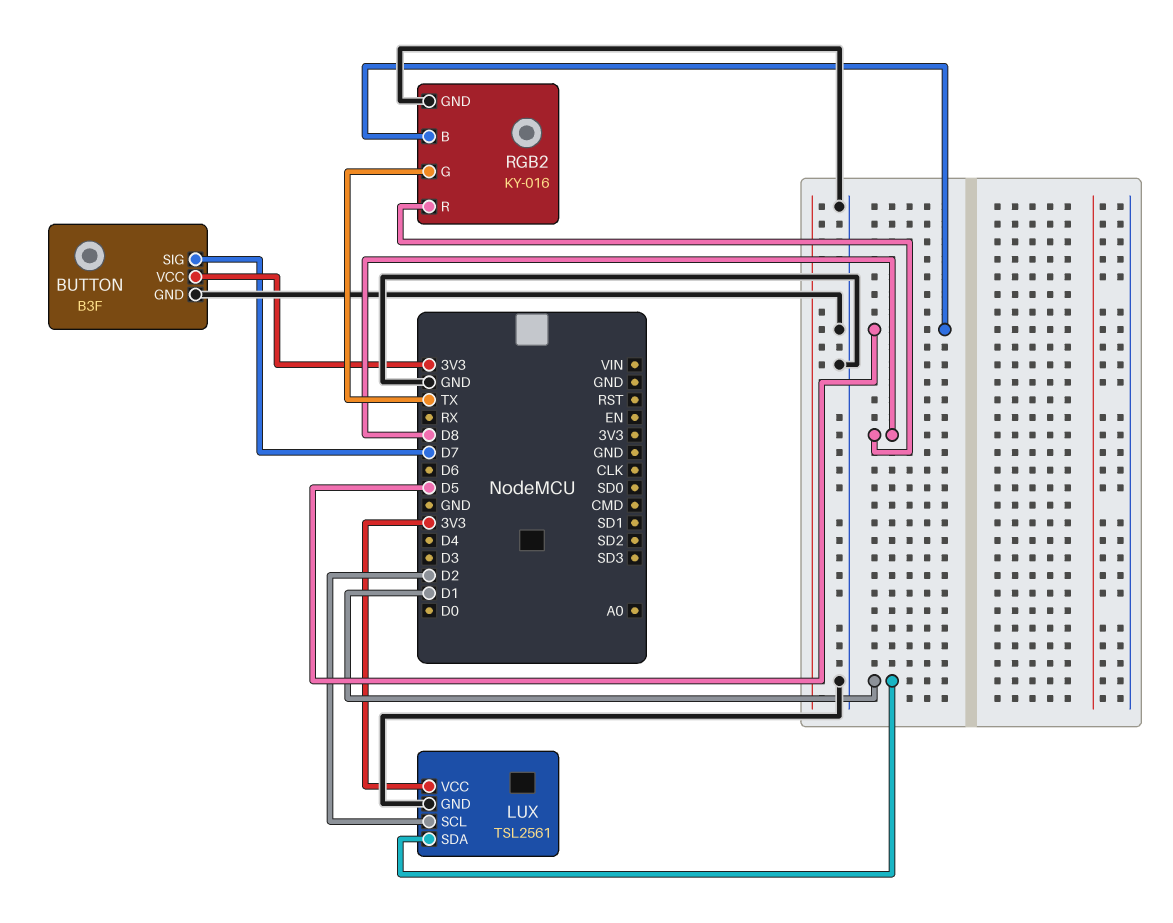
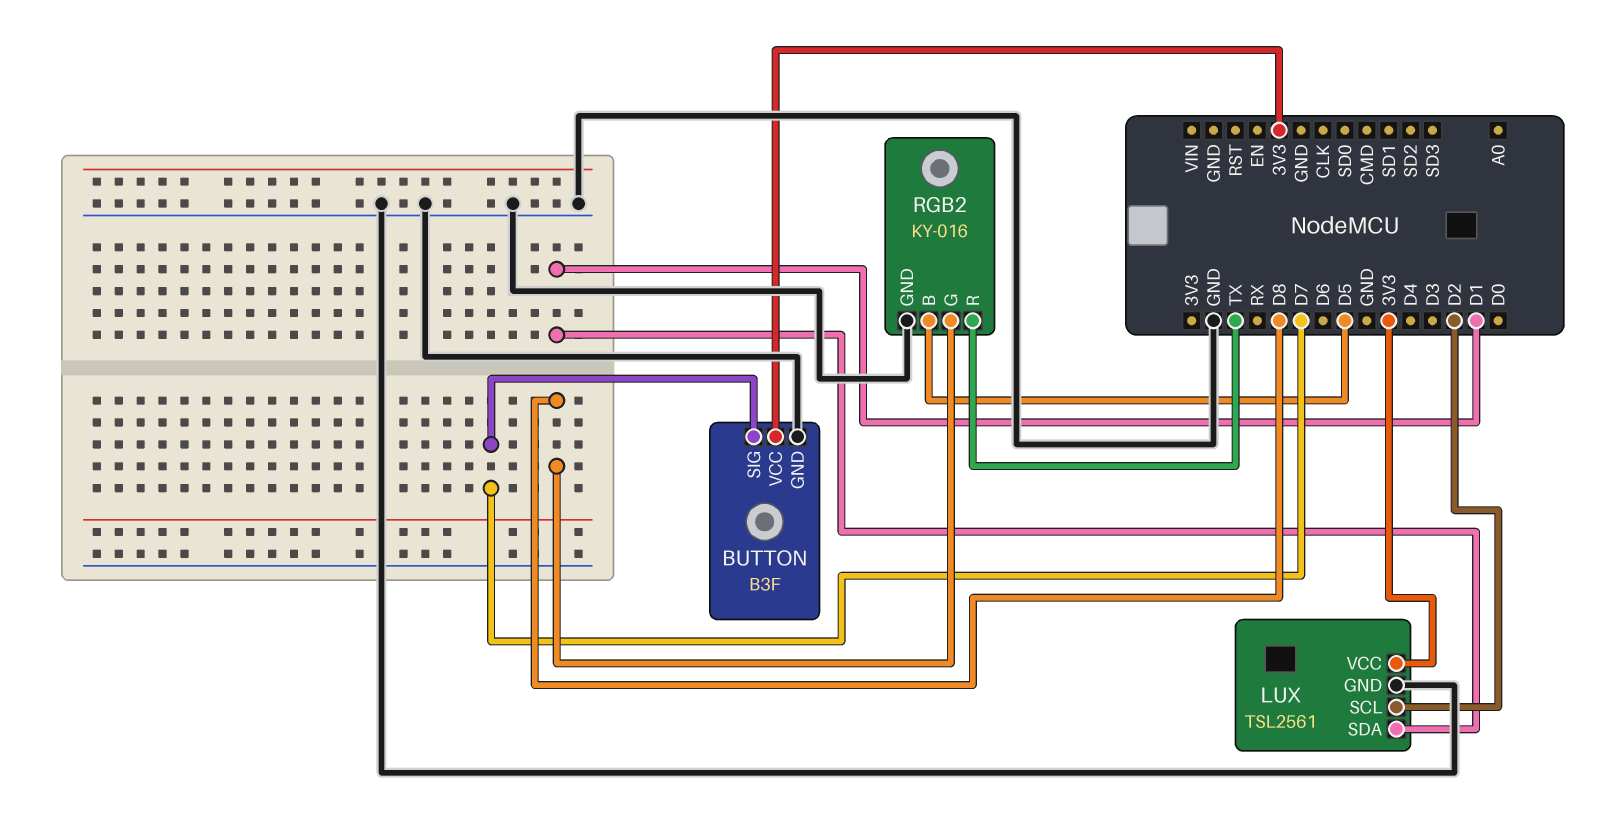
RGB2 pin G: TX -> D8
RGB2 pin R: D8 -> TX

